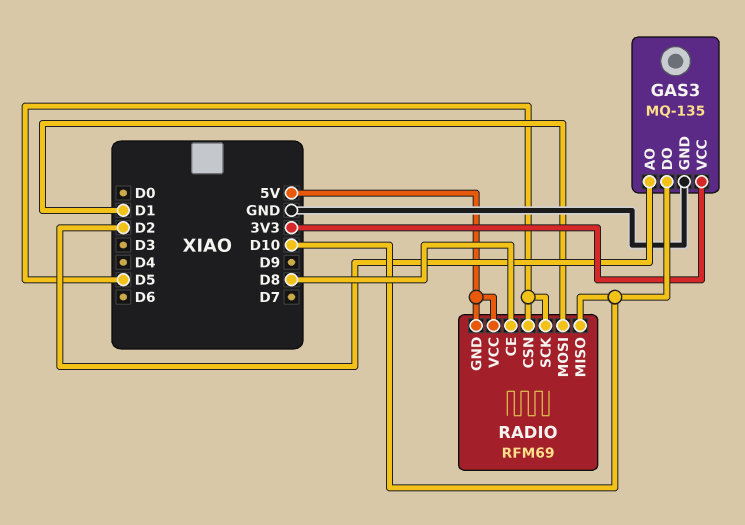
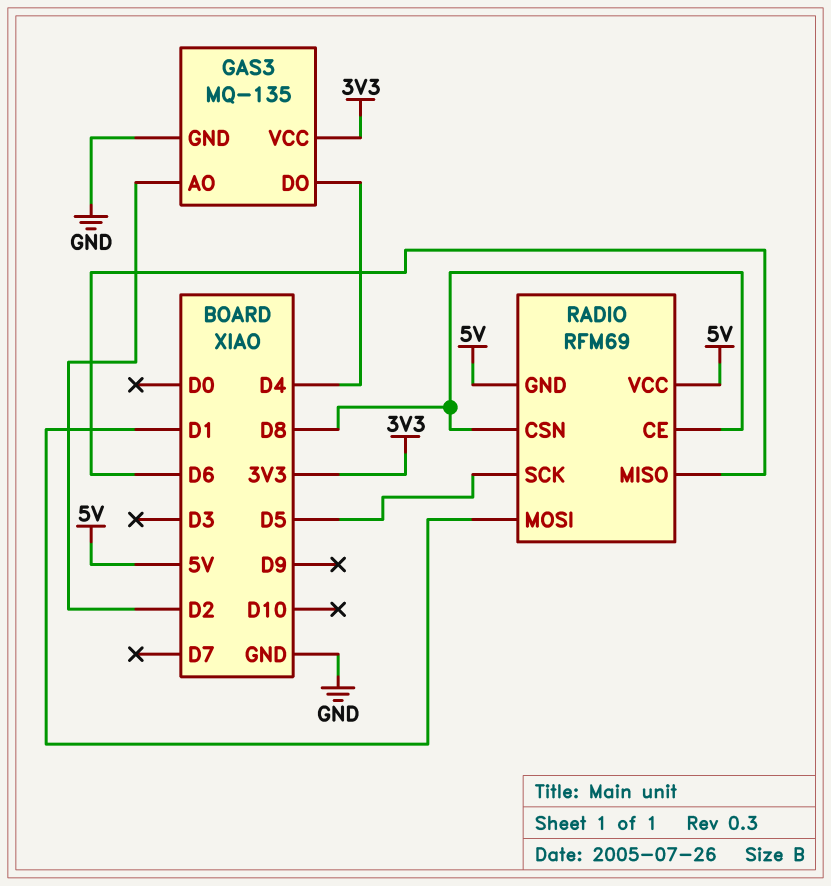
GAS3 pin DO: D10 -> D4
RADIO pin CSN: D5 -> D8
RADIO pin MISO: D10 -> D6

